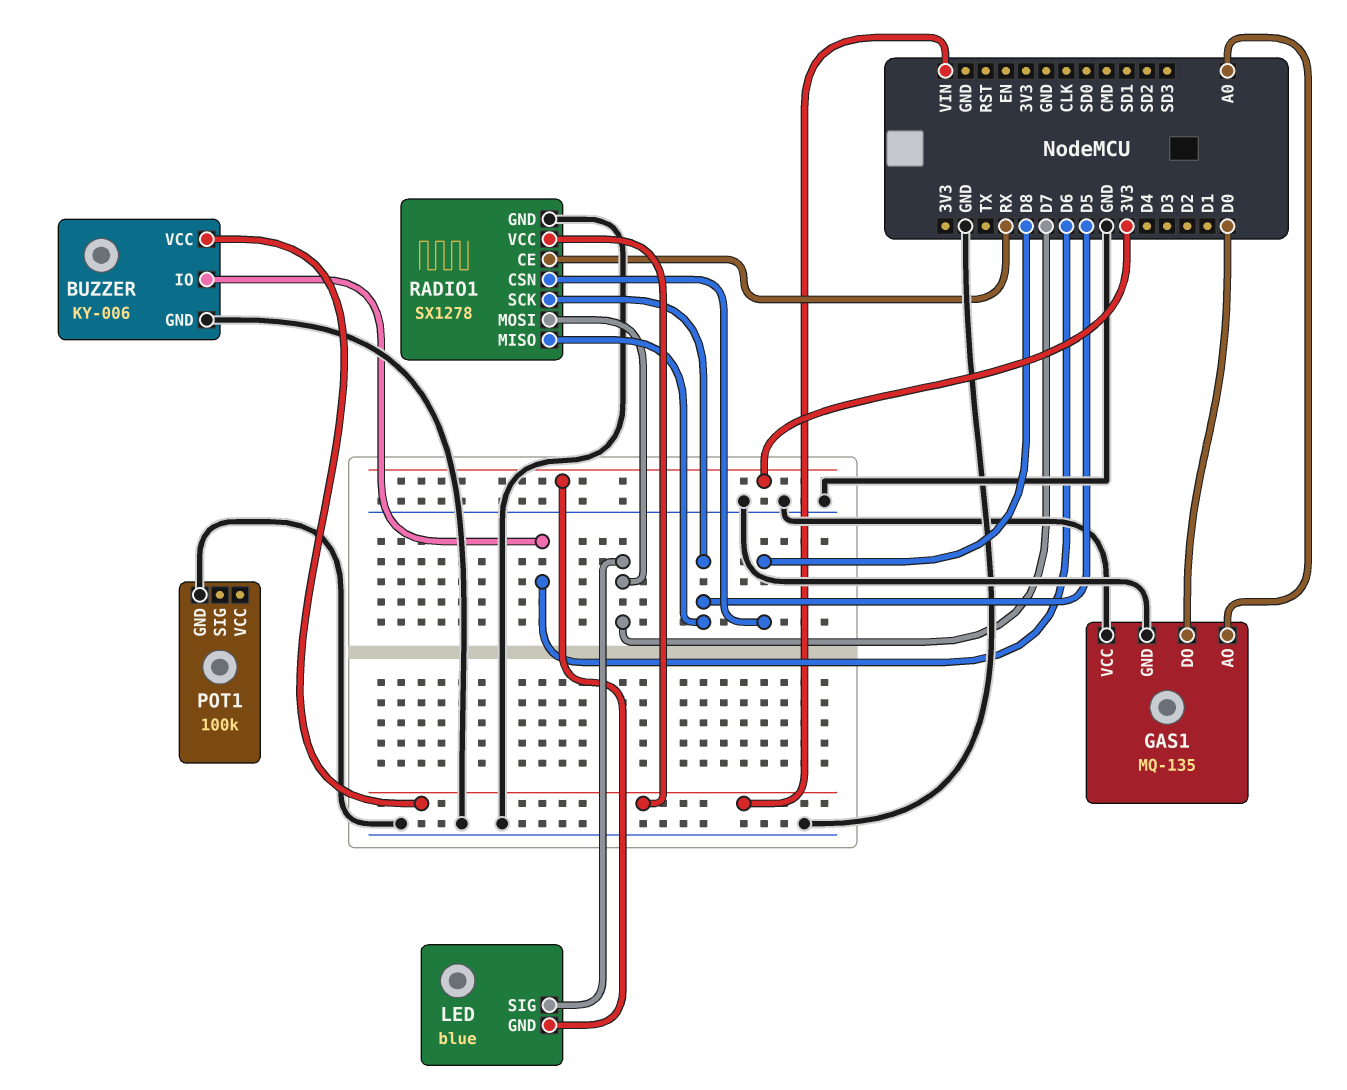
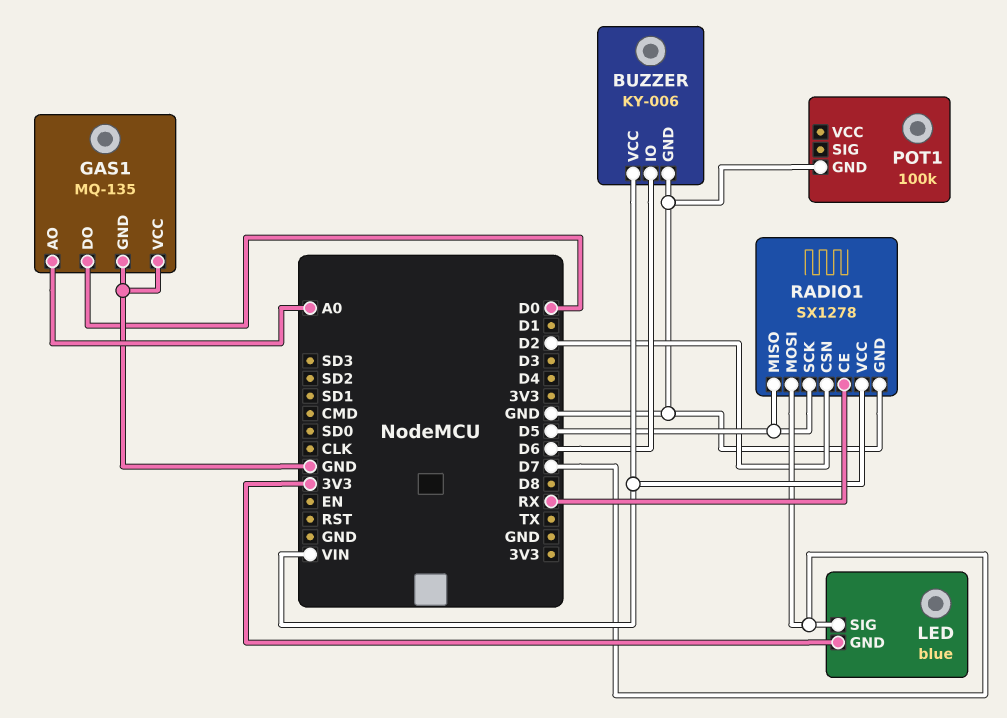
RADIO1 pin CSN: D8 -> D2

